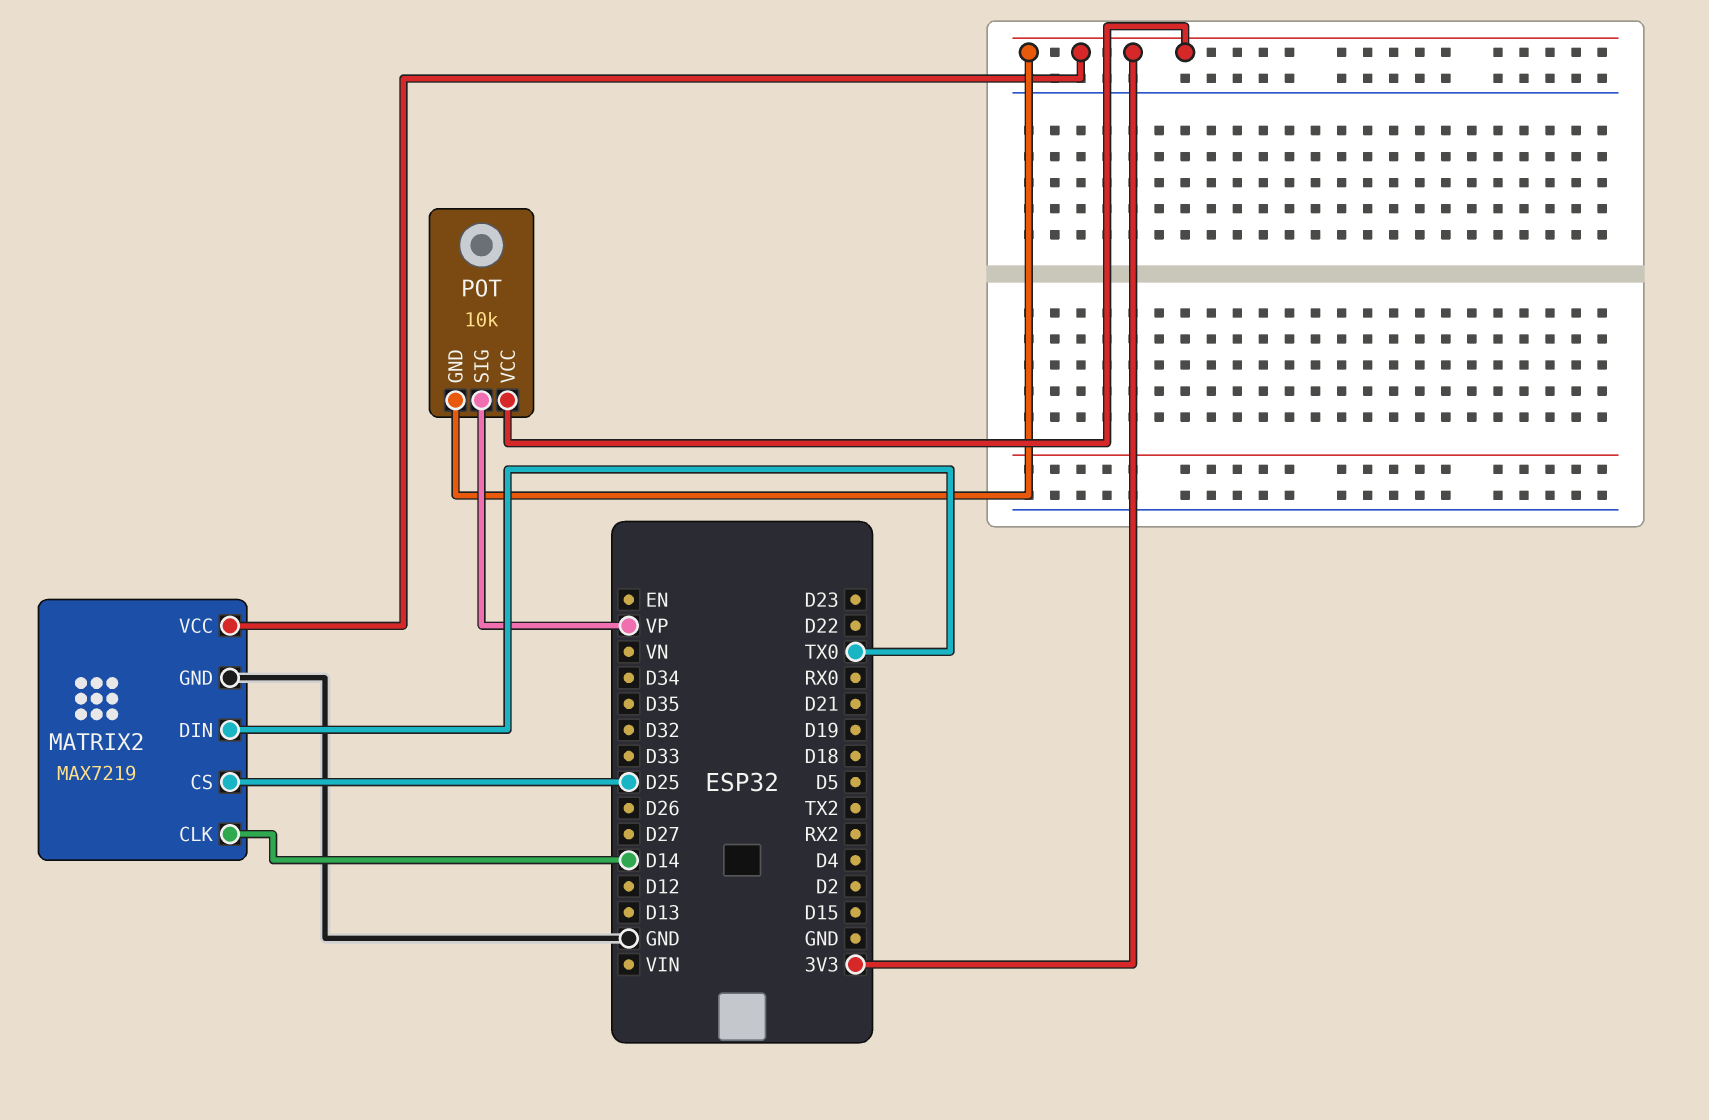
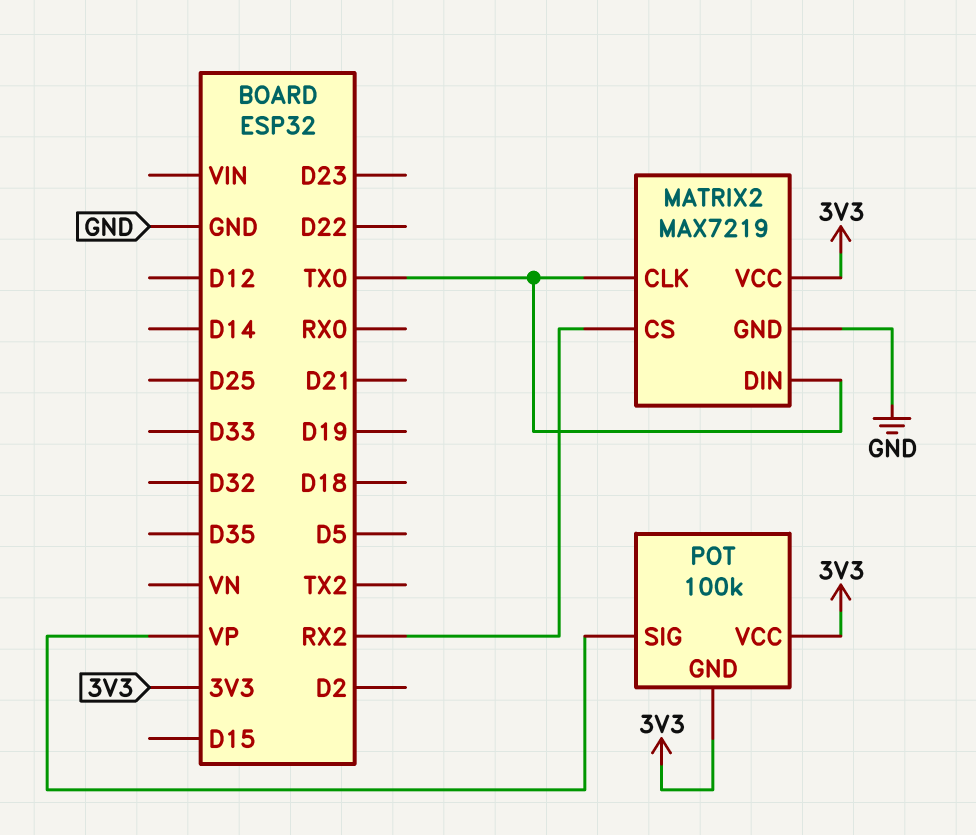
MATRIX2 pin CLK: D14 -> TX0
MATRIX2 pin CS: D25 -> RX2
POT: 10k -> 100k

